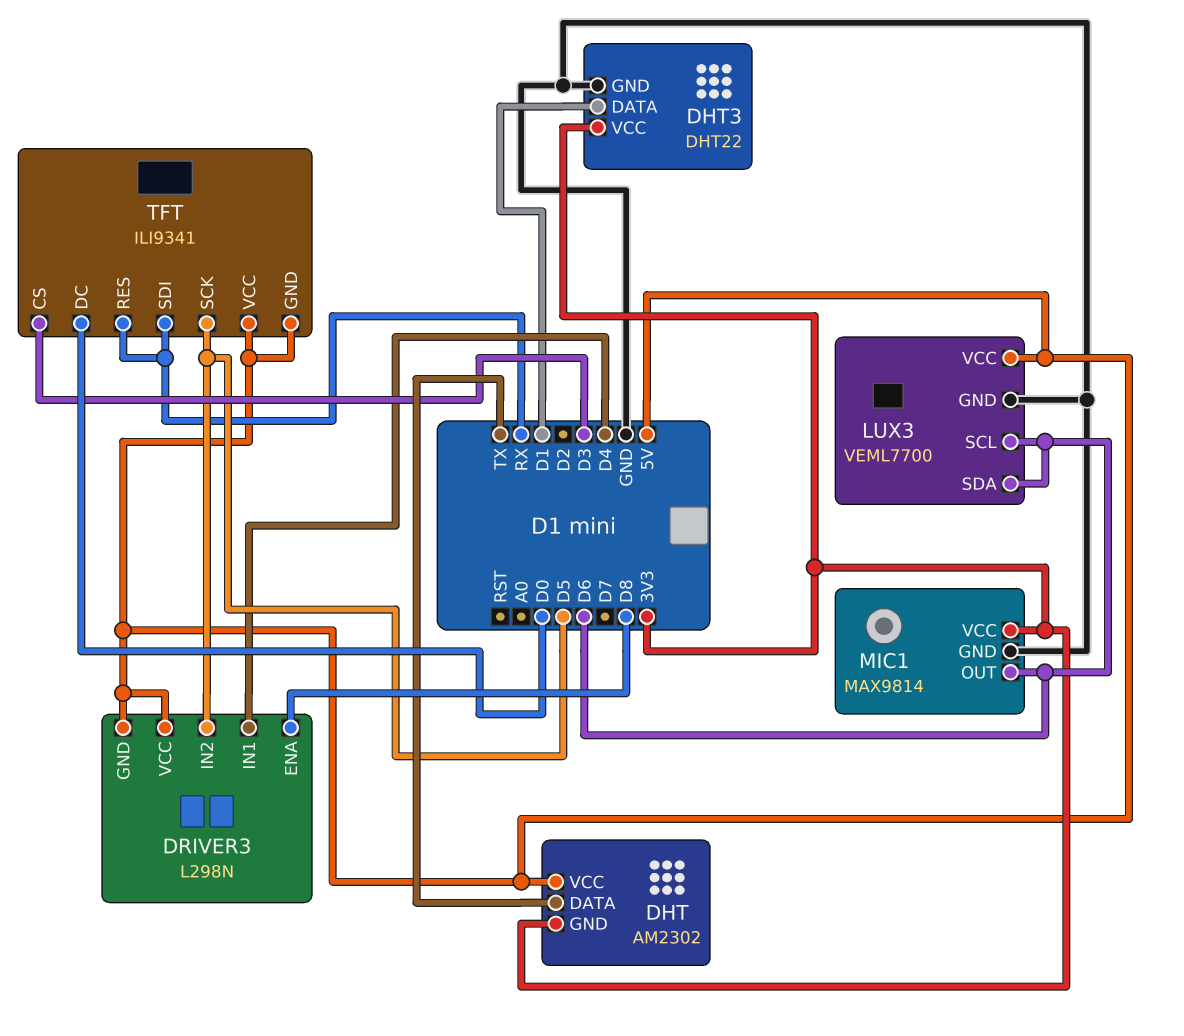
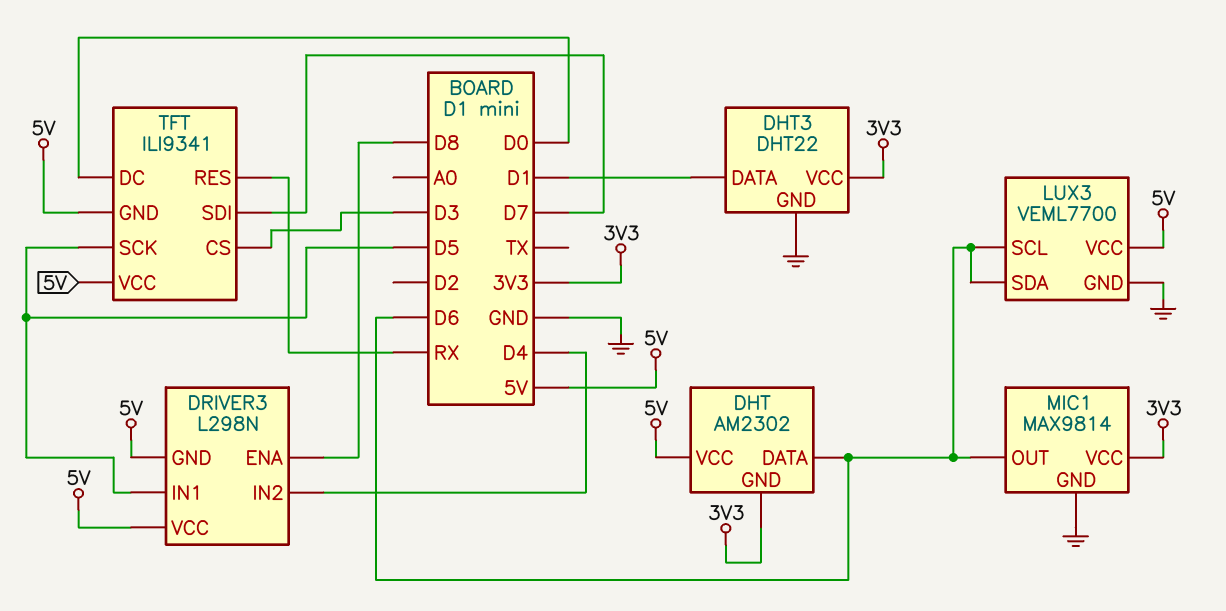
DHT pin DATA: TX -> D6
DRIVER3 pin IN1: D4 -> D5
DRIVER3 pin IN2: D5 -> D4
TFT pin SDI: RX -> D7

